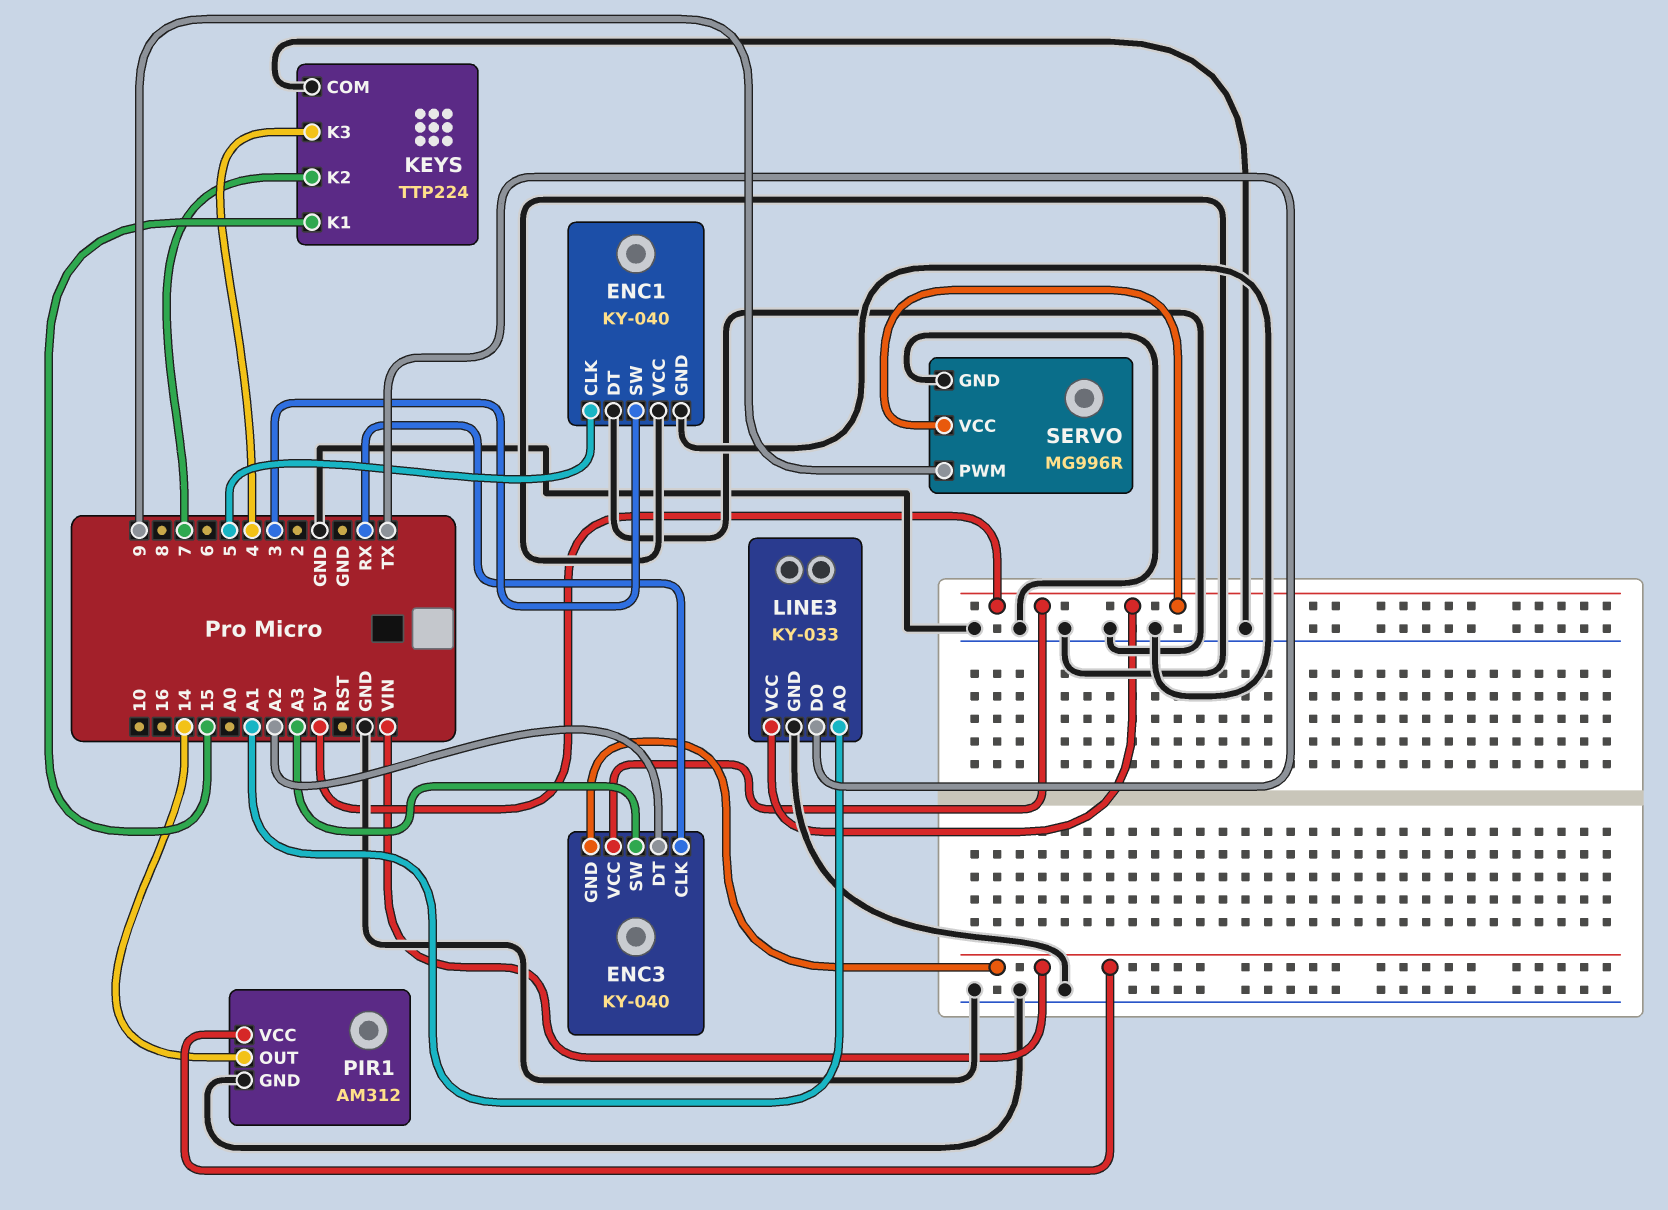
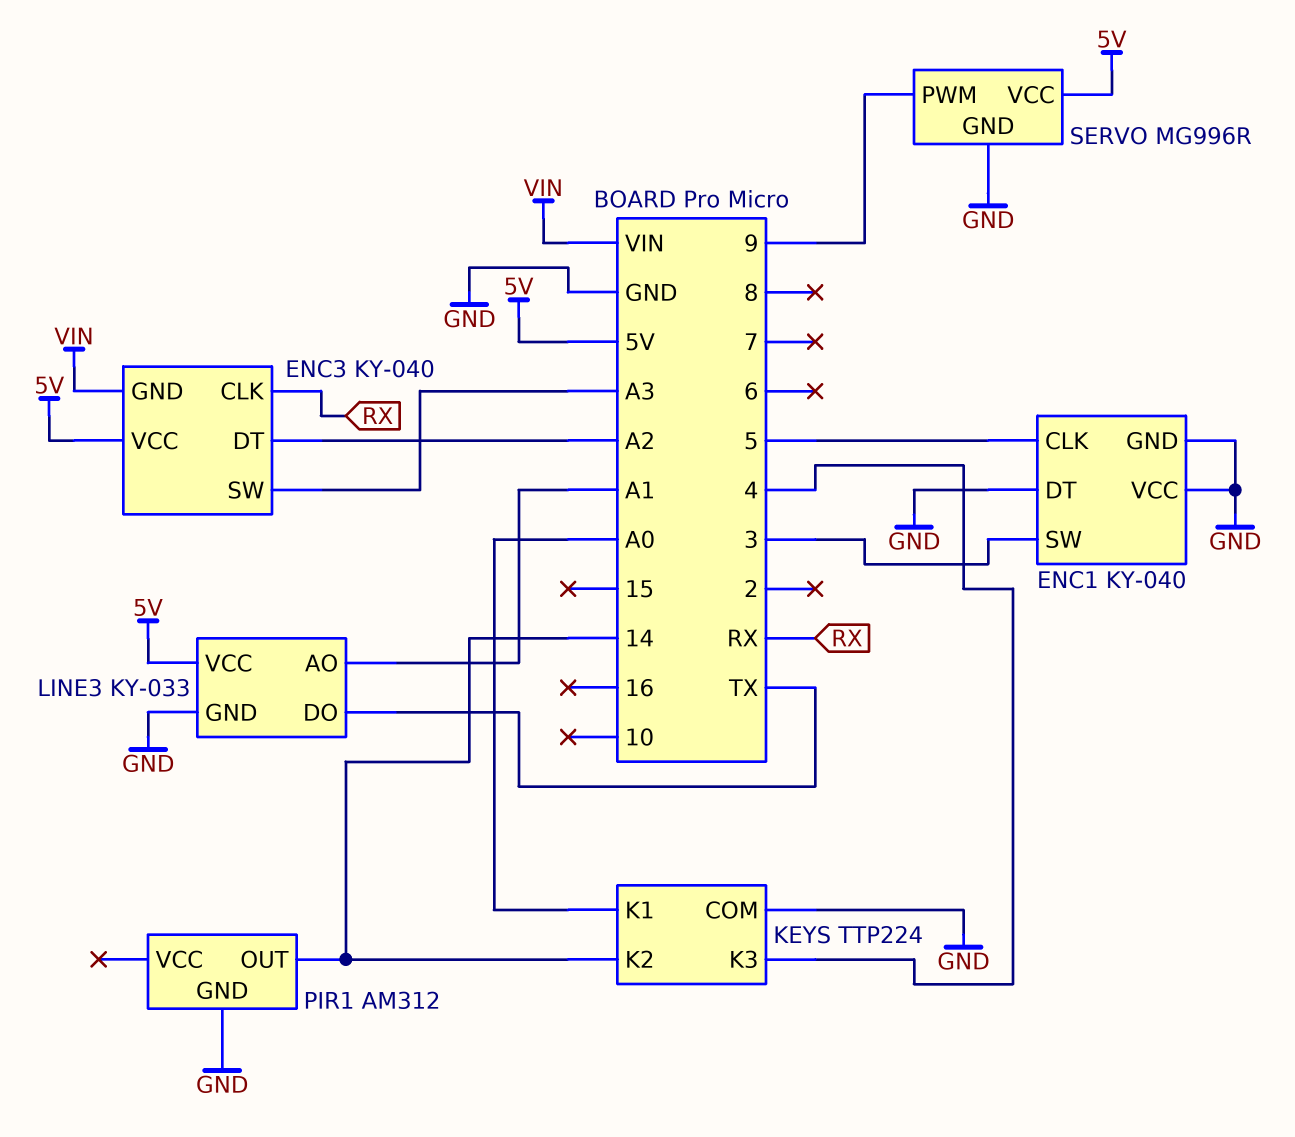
KEYS pin K1: 15 -> A0
KEYS pin K2: 7 -> 14
PIR1 pin VCC: VIN -> none

